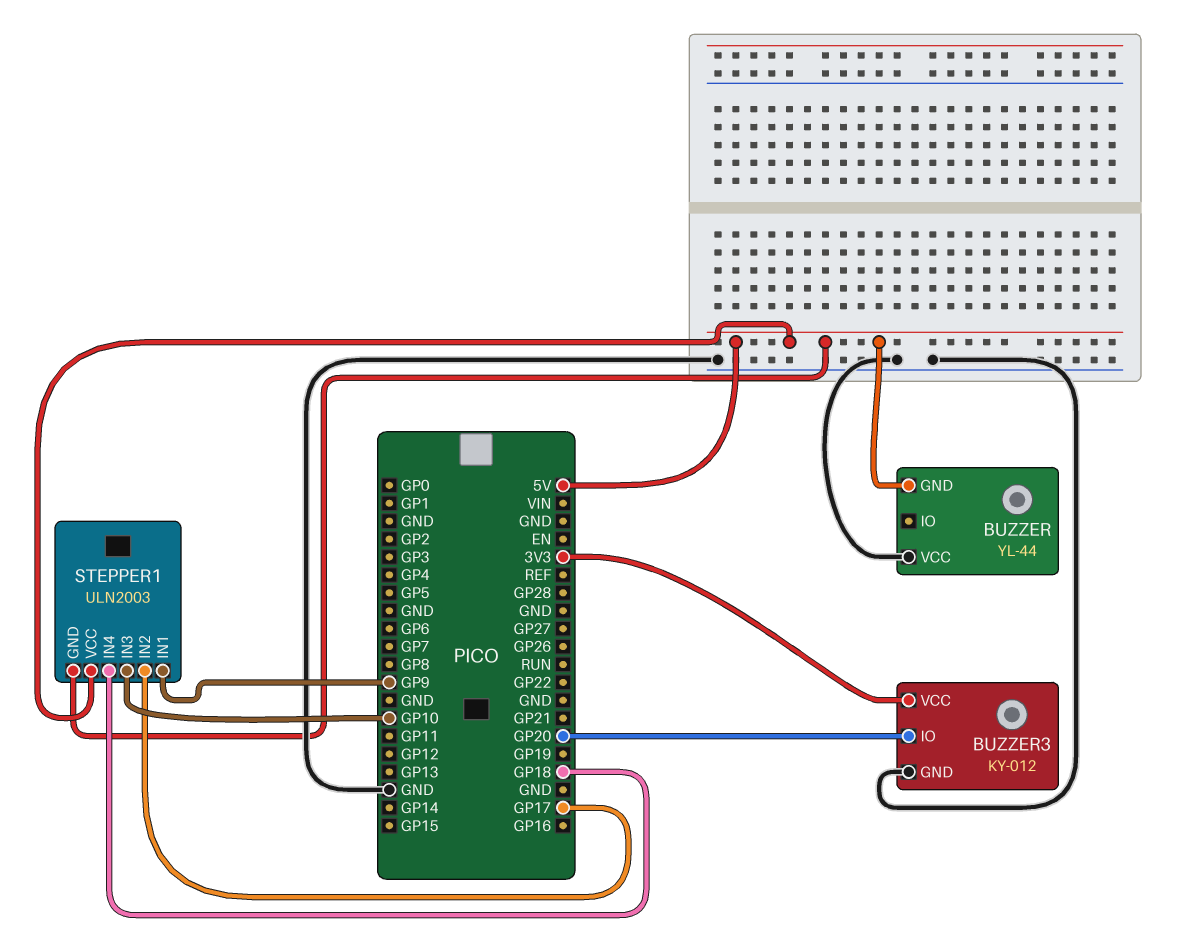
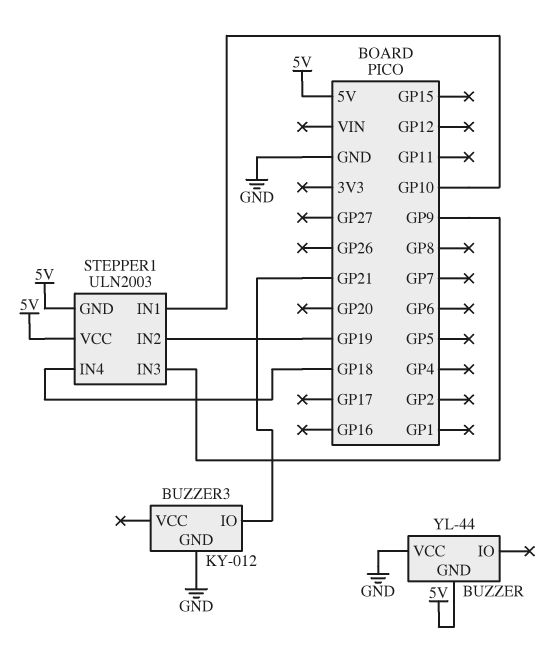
BUZZER3 pin IO: GP20 -> GP21
BUZZER3 pin VCC: 3V3 -> none
STEPPER1 pin IN1: GP9 -> GP10
STEPPER1 pin IN2: GP17 -> GP19
STEPPER1 pin IN3: GP10 -> GP9

